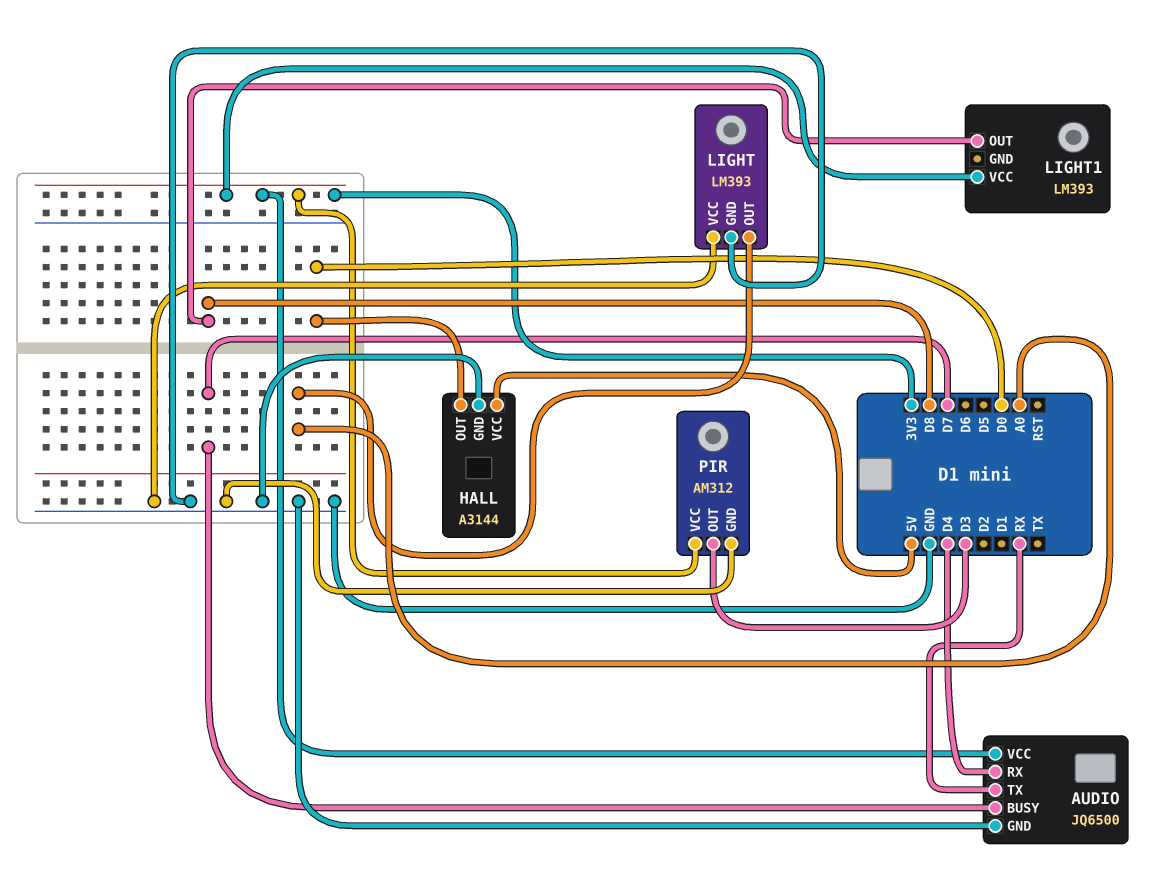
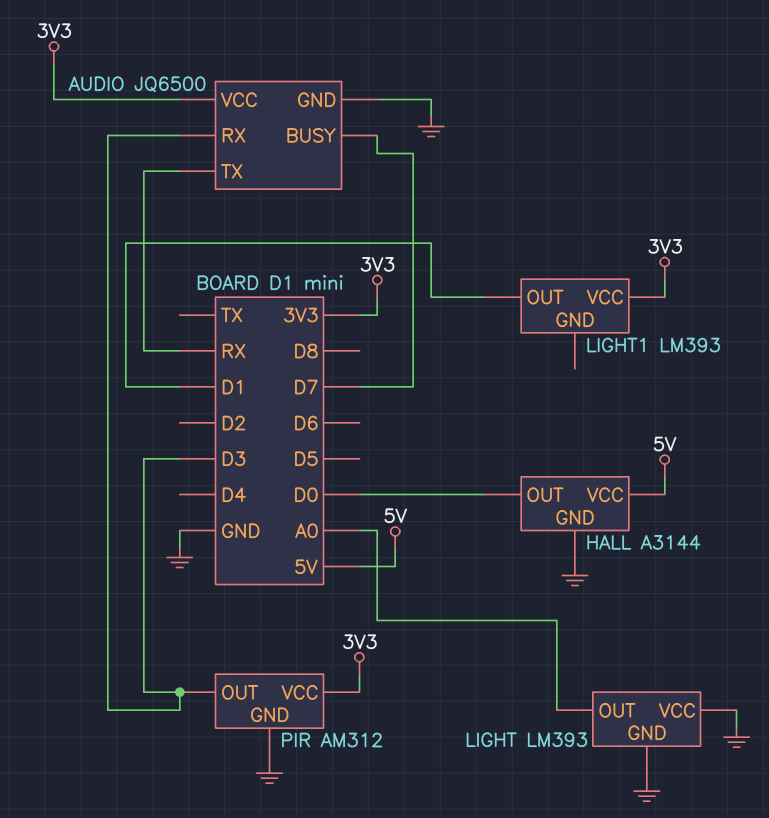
AUDIO pin RX: D4 -> D3
LIGHT1 pin OUT: D8 -> D1

